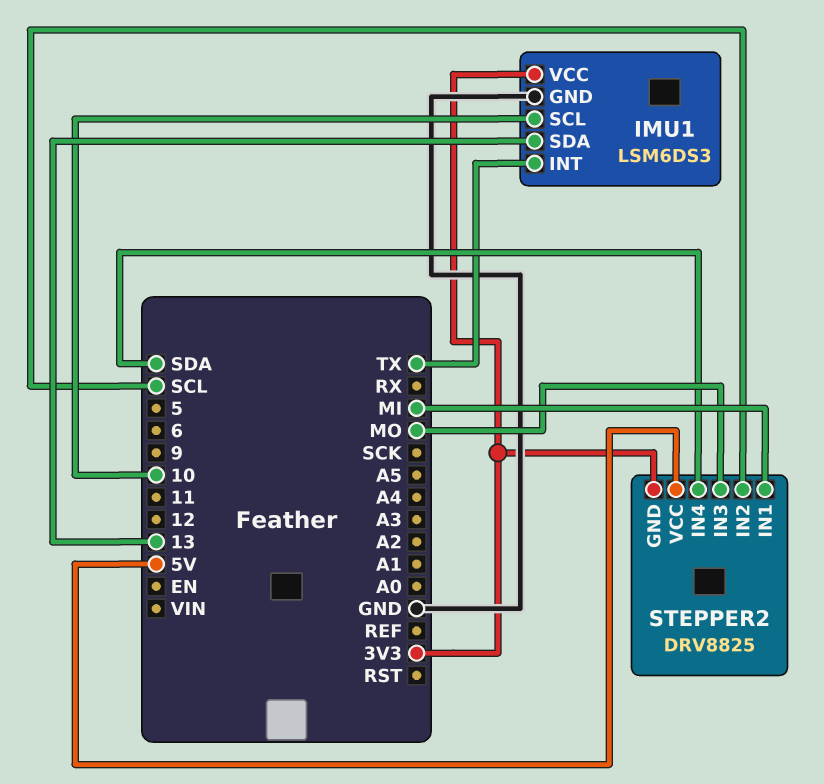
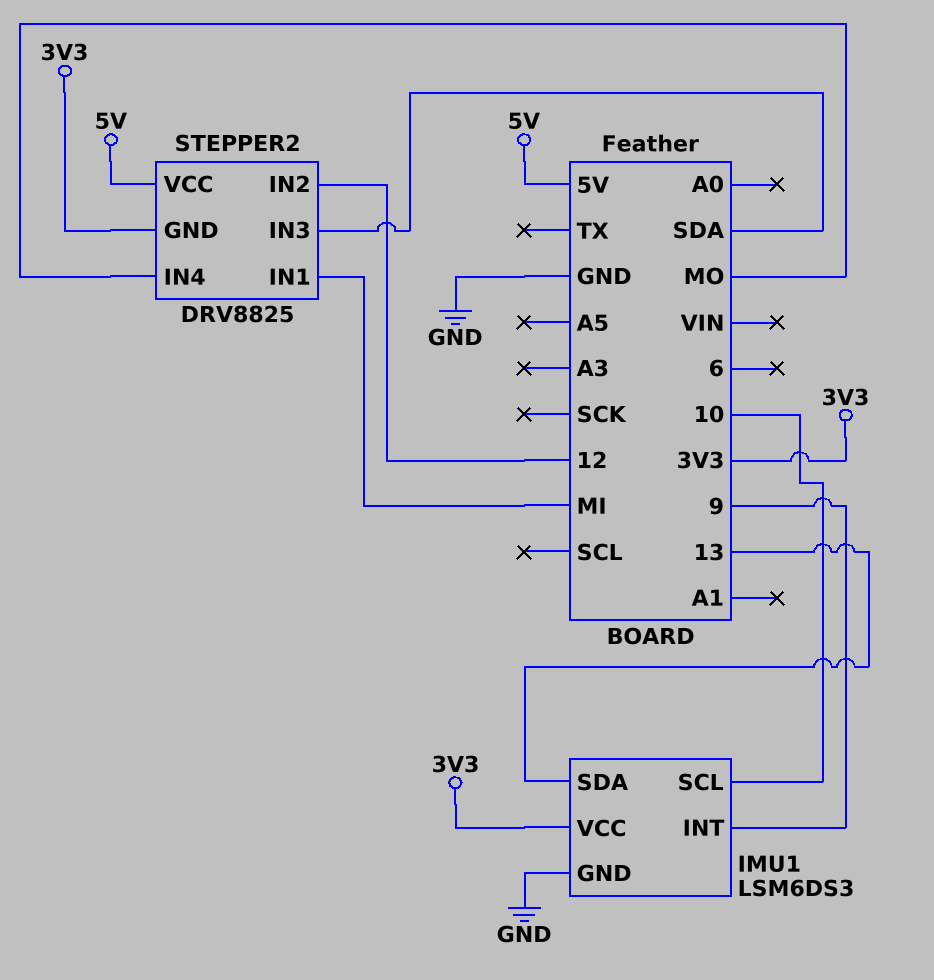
IMU1 pin INT: TX -> 9
STEPPER2 pin IN2: SCL -> 12
STEPPER2 pin IN3: MO -> SDA
STEPPER2 pin IN4: SDA -> MO

